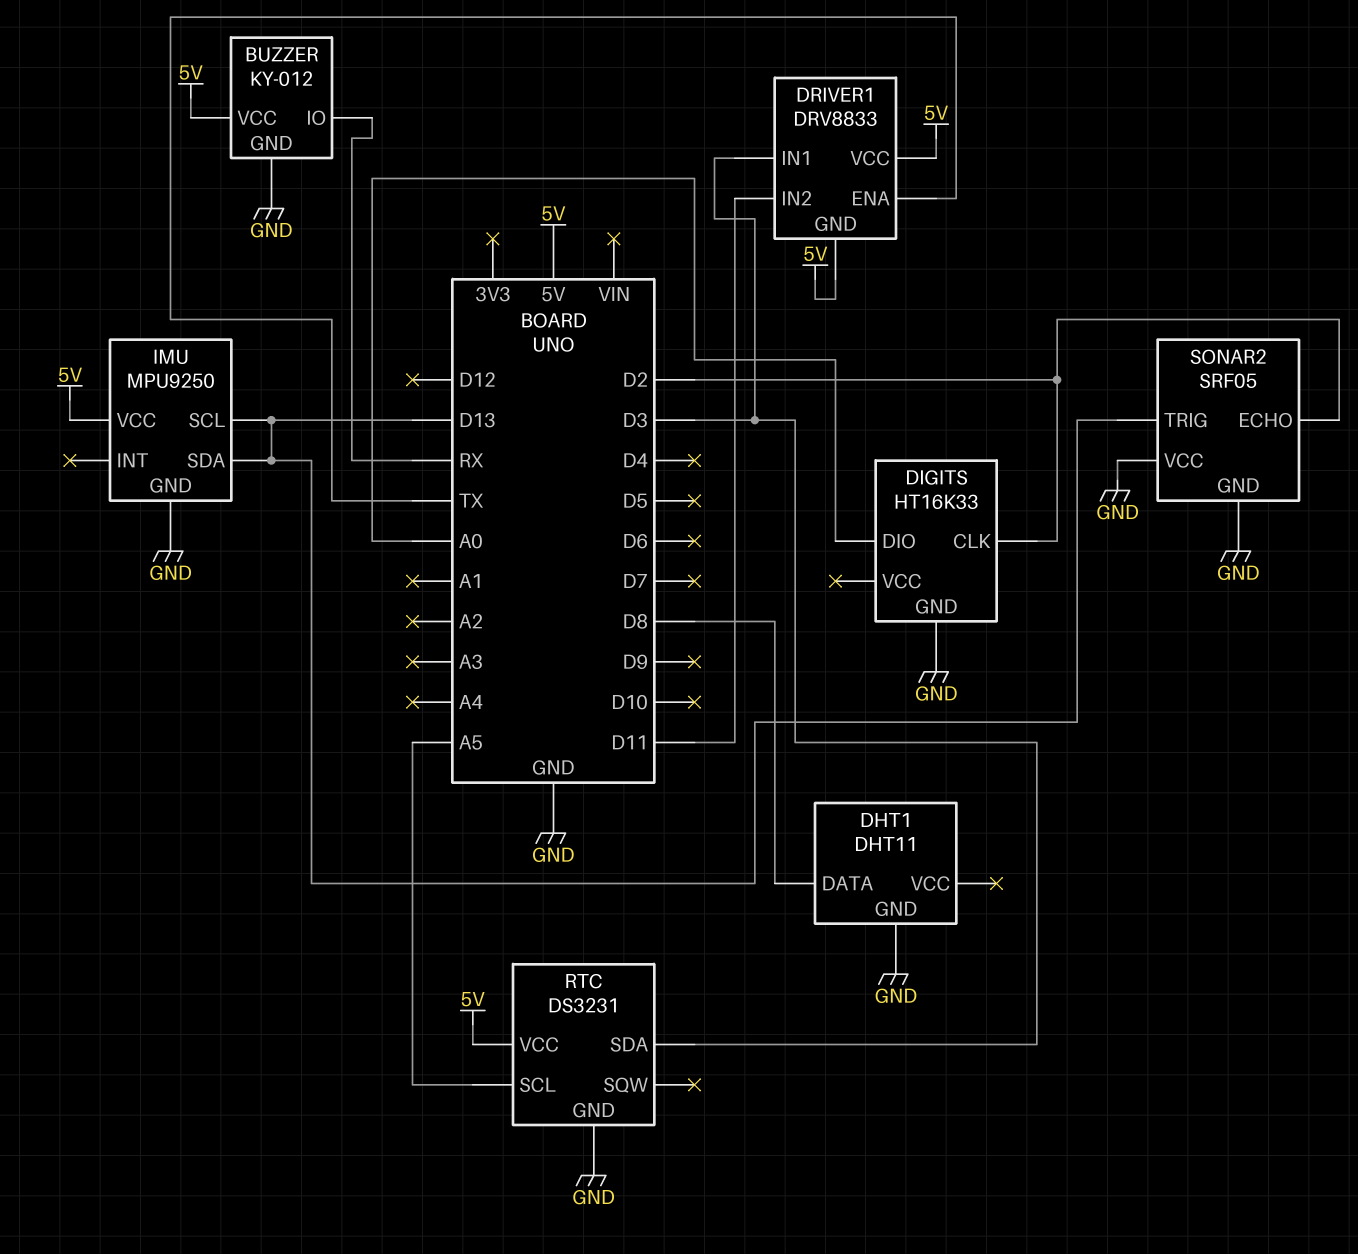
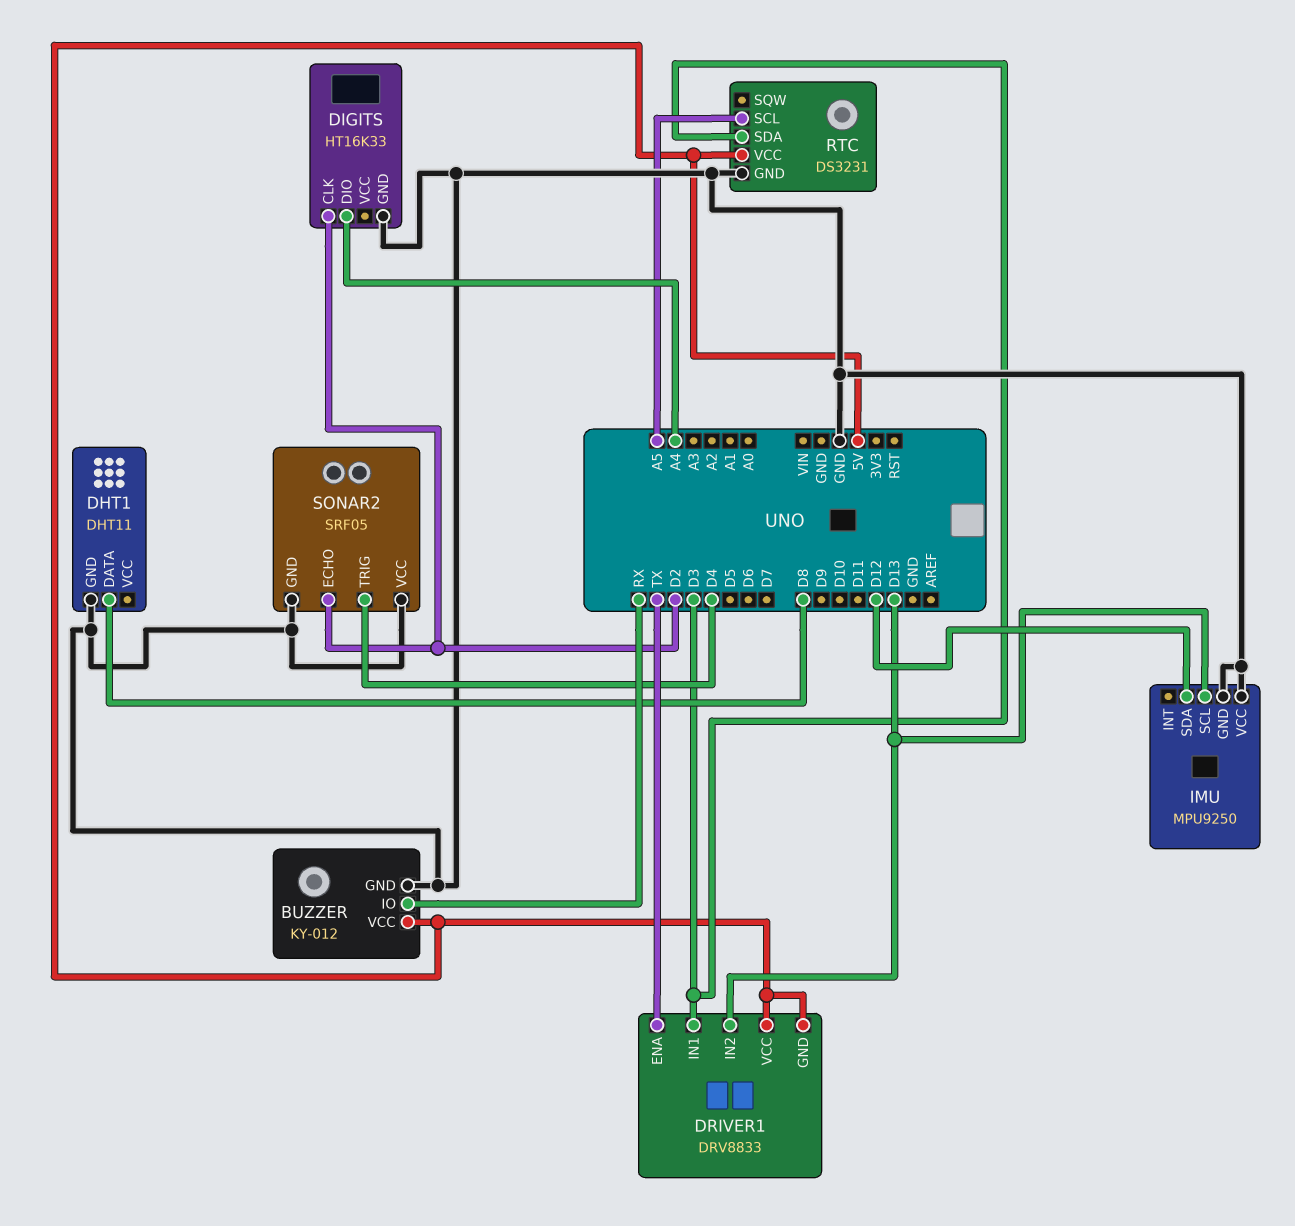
DIGITS pin DIO: A0 -> A4
DRIVER1 pin IN2: D11 -> D13
IMU pin SDA: D13 -> D12
IMU pin VCC: 5V -> GND
SONAR2 pin TRIG: D13 -> D4

